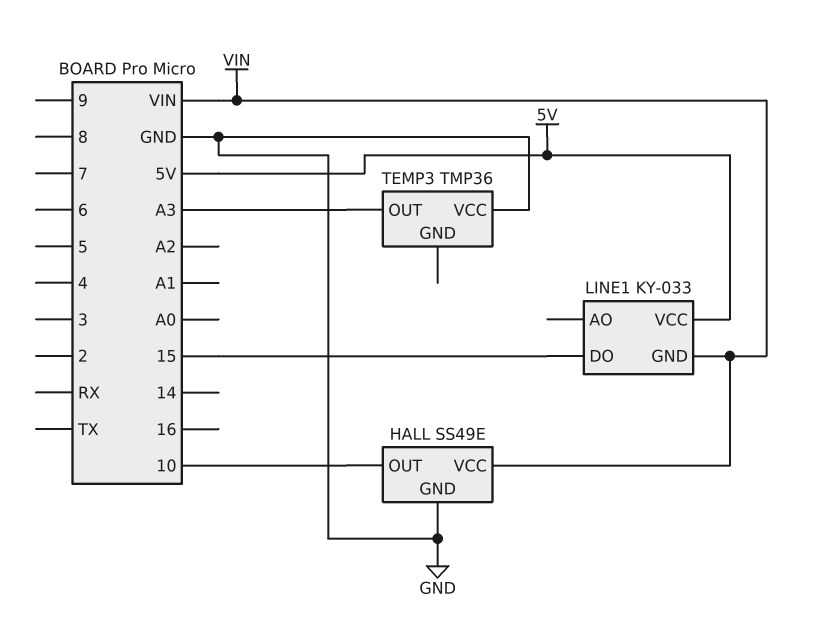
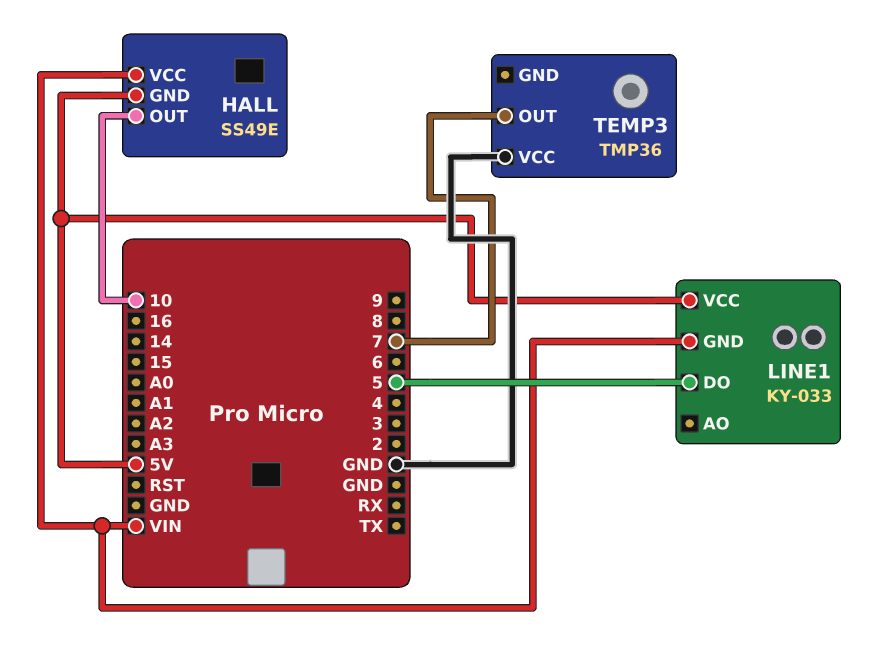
HALL pin GND: GND -> 5V
LINE1 pin DO: 15 -> 5
TEMP3 pin OUT: A3 -> 7

